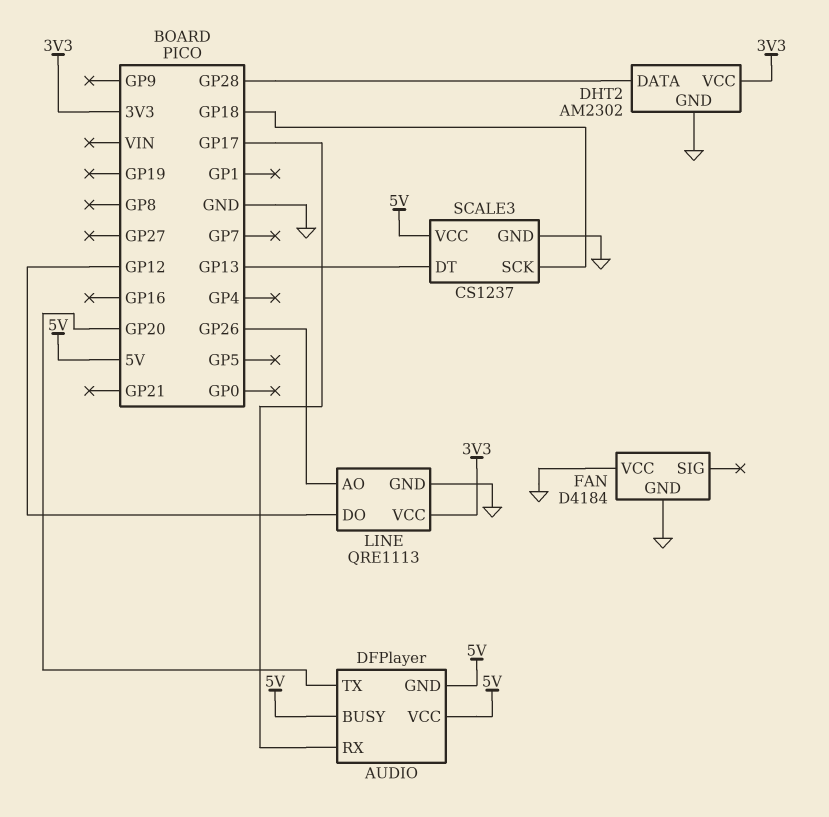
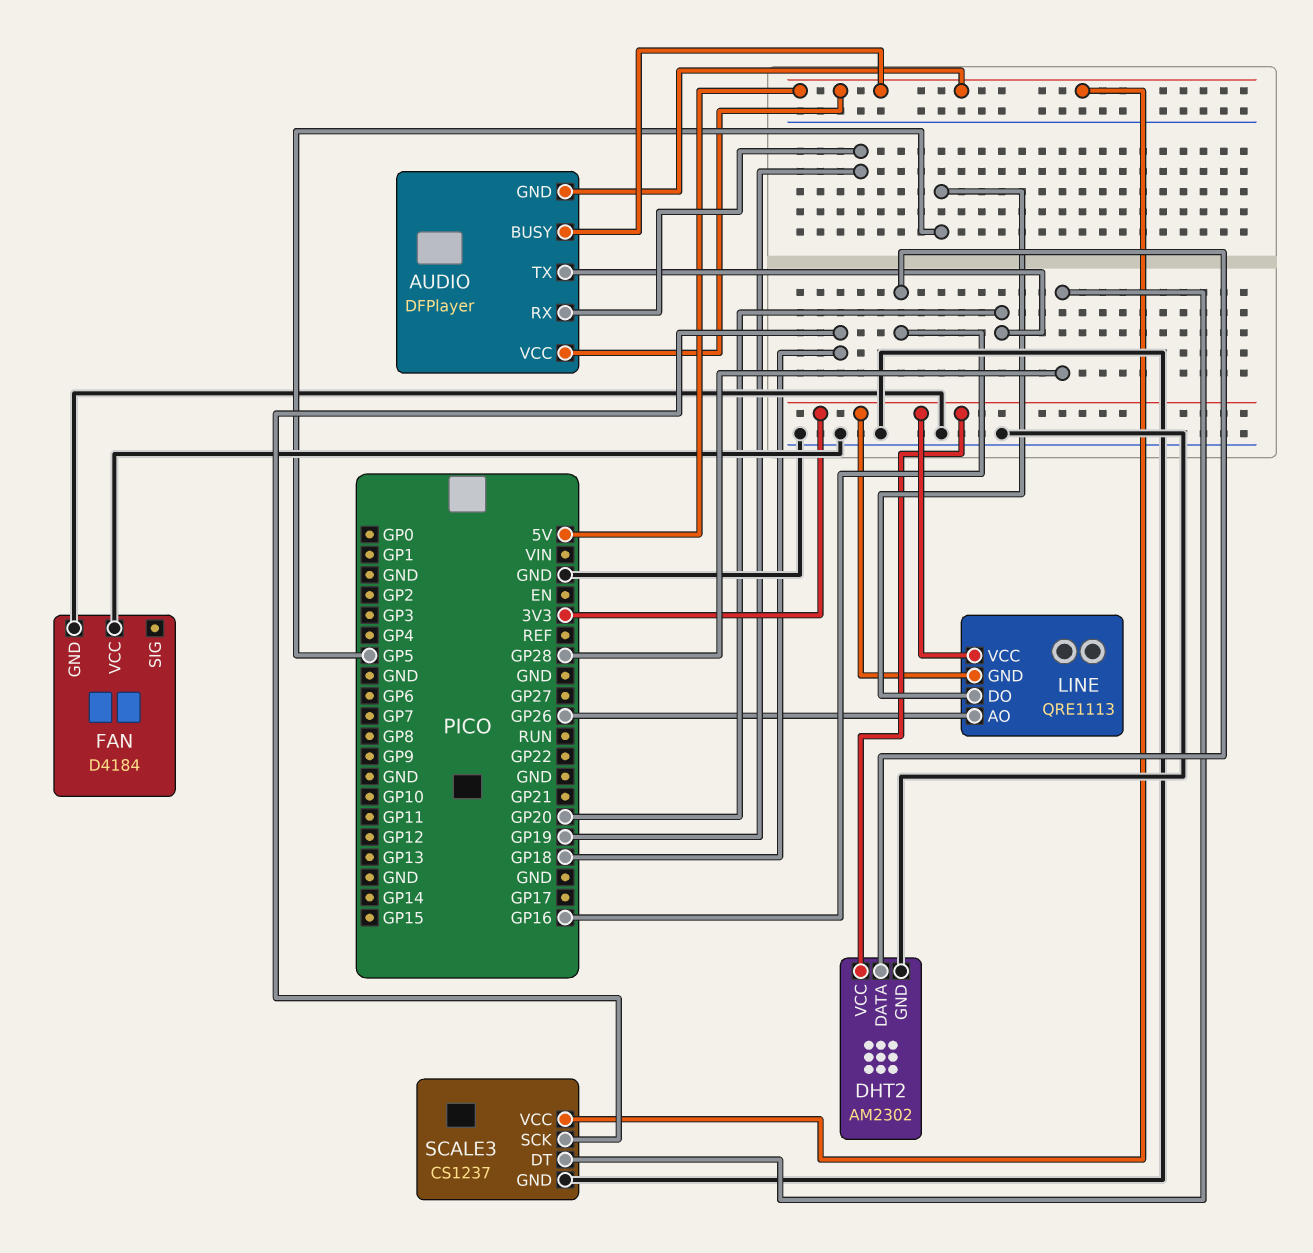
AUDIO pin RX: GP17 -> GP19
DHT2 pin DATA: GP28 -> GP16
LINE pin DO: GP12 -> GP5
LINE pin GND: GND -> 3V3
SCALE3 pin DT: GP13 -> GP28

